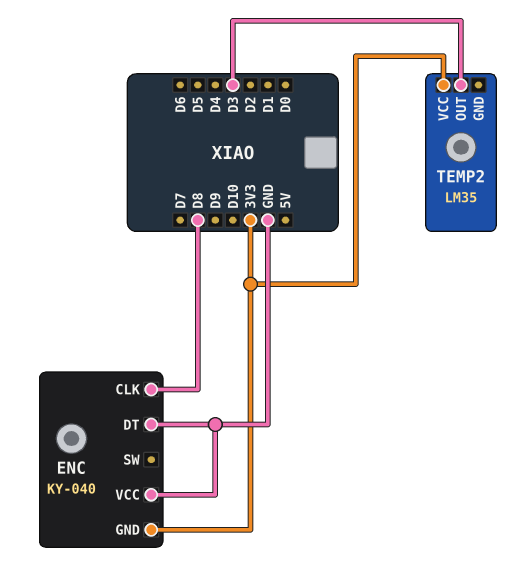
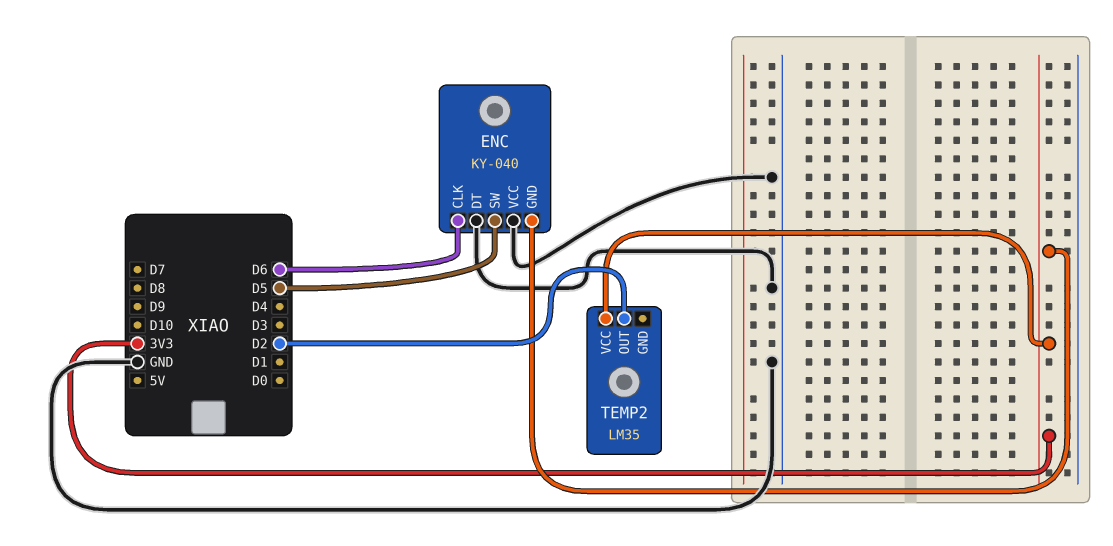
ENC pin CLK: D8 -> D6
ENC pin SW: none -> D5
TEMP2 pin OUT: D3 -> D2

